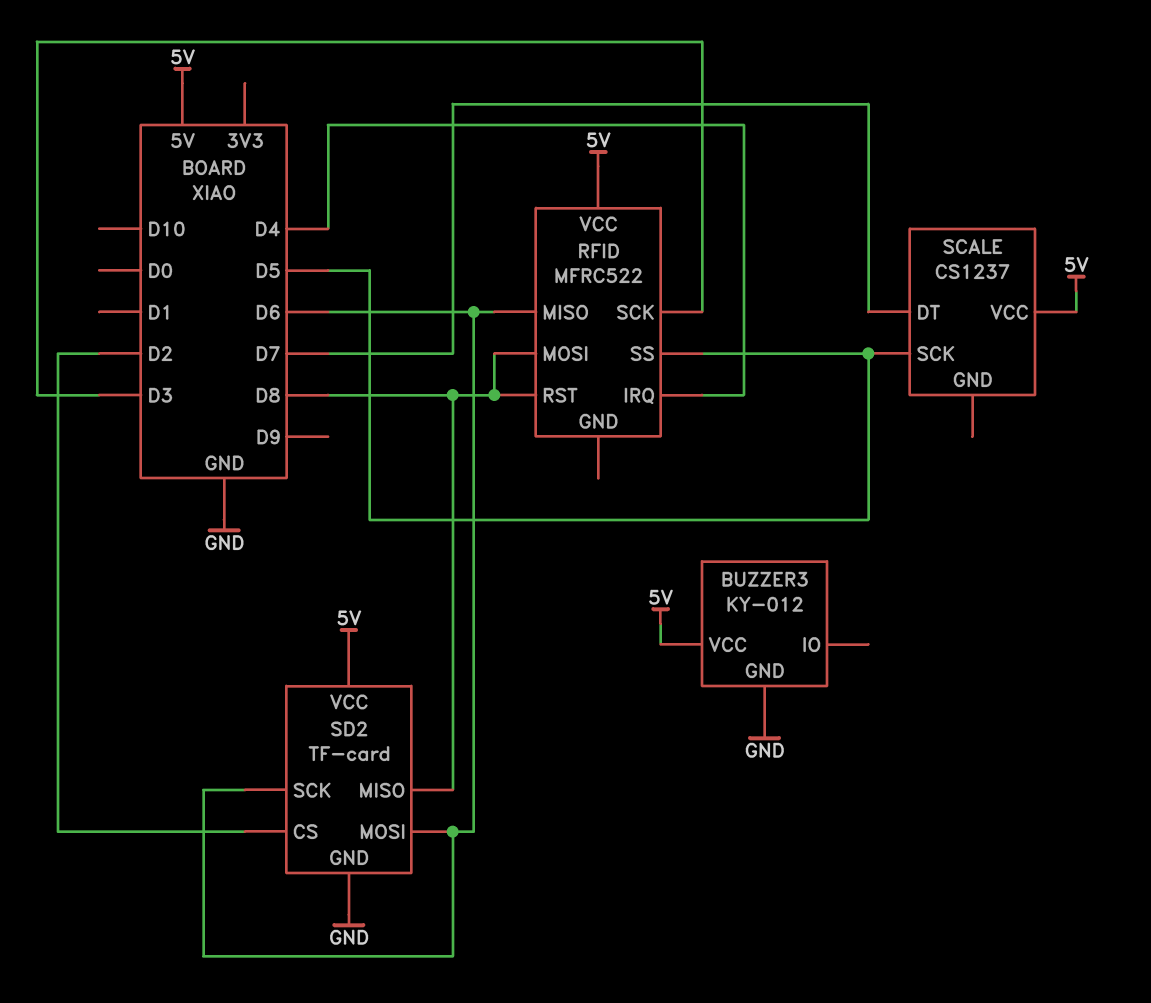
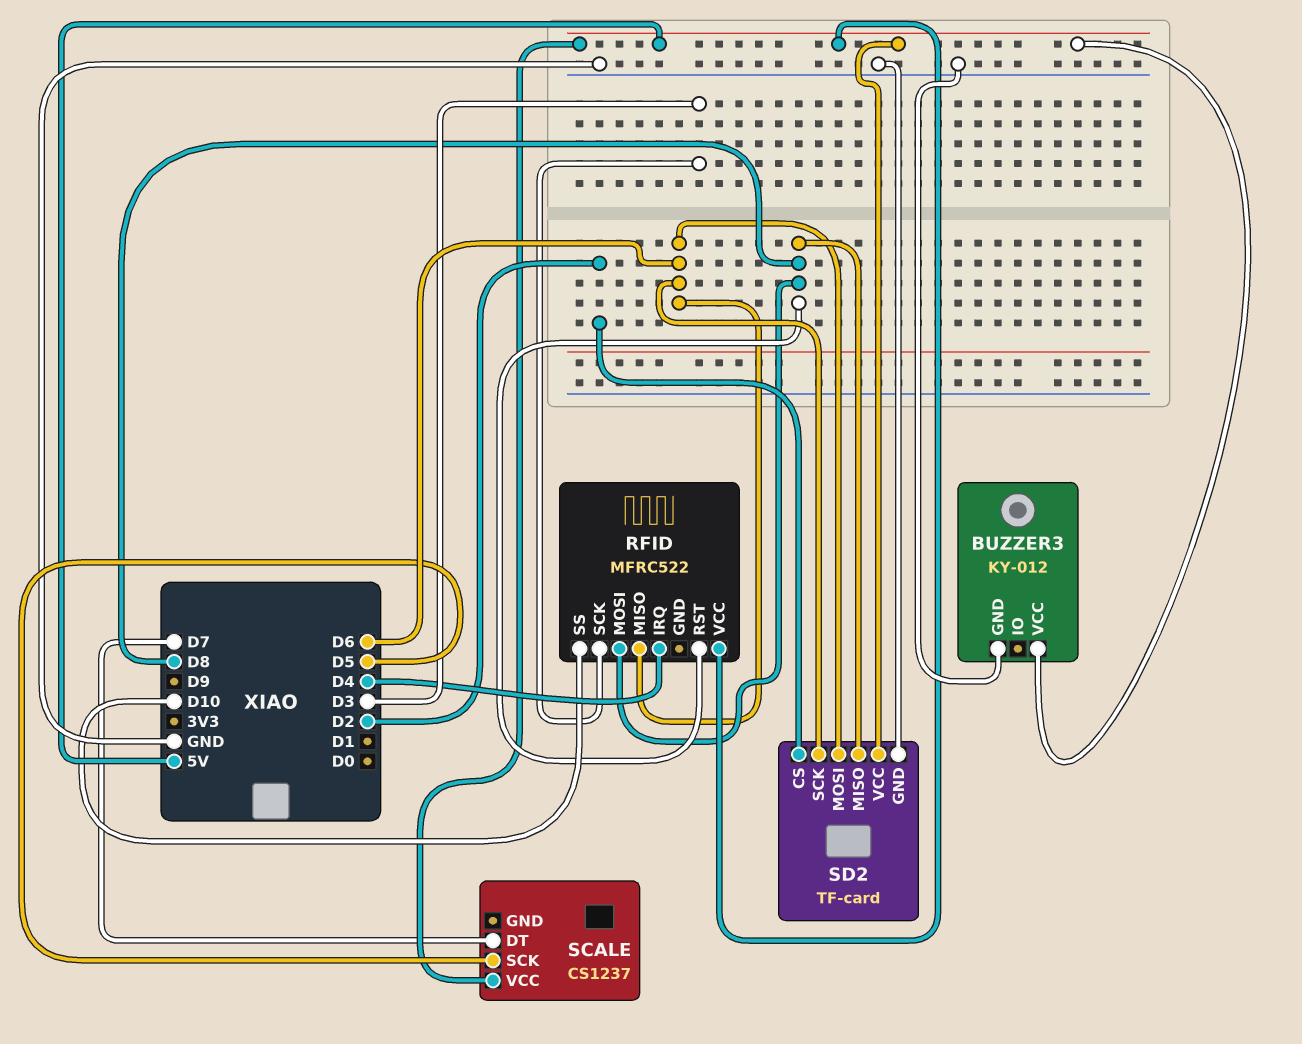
RFID pin SS: D5 -> D10

